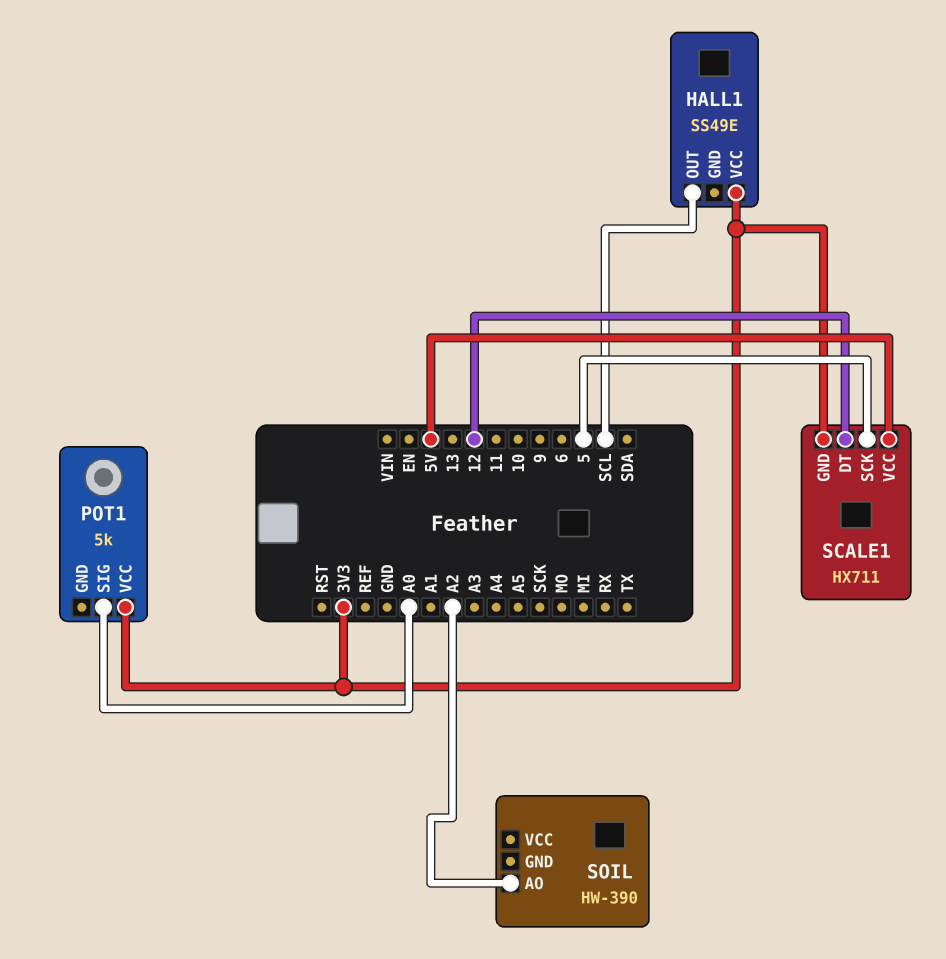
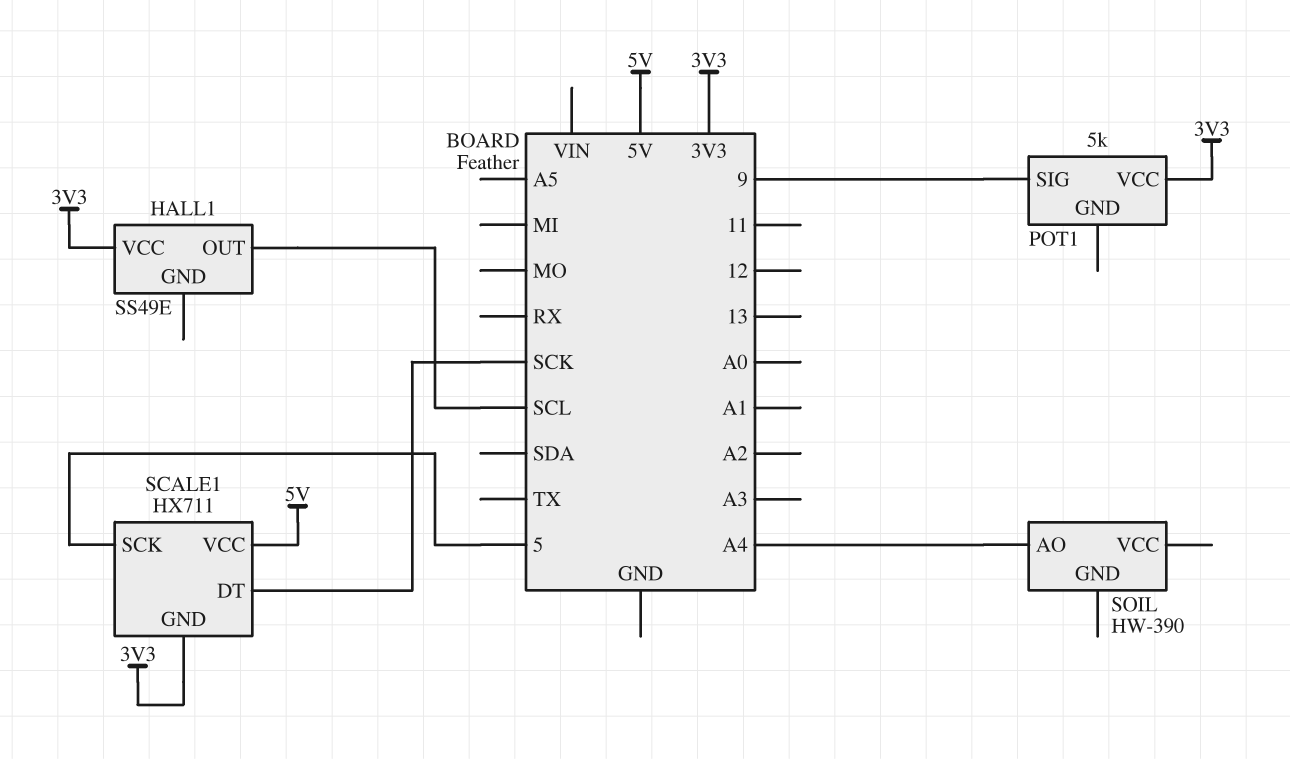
POT1 pin SIG: A0 -> 9
SCALE1 pin DT: 12 -> SCK
SOIL pin AO: A2 -> A4

